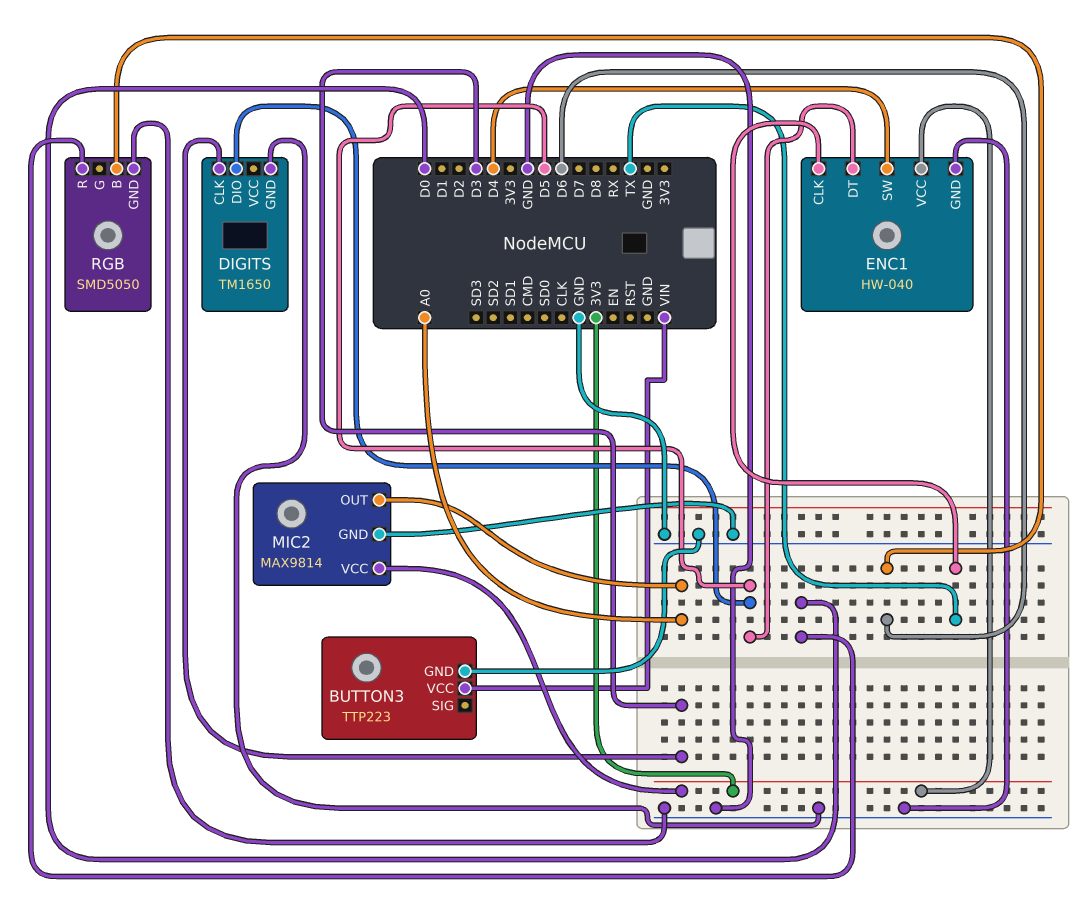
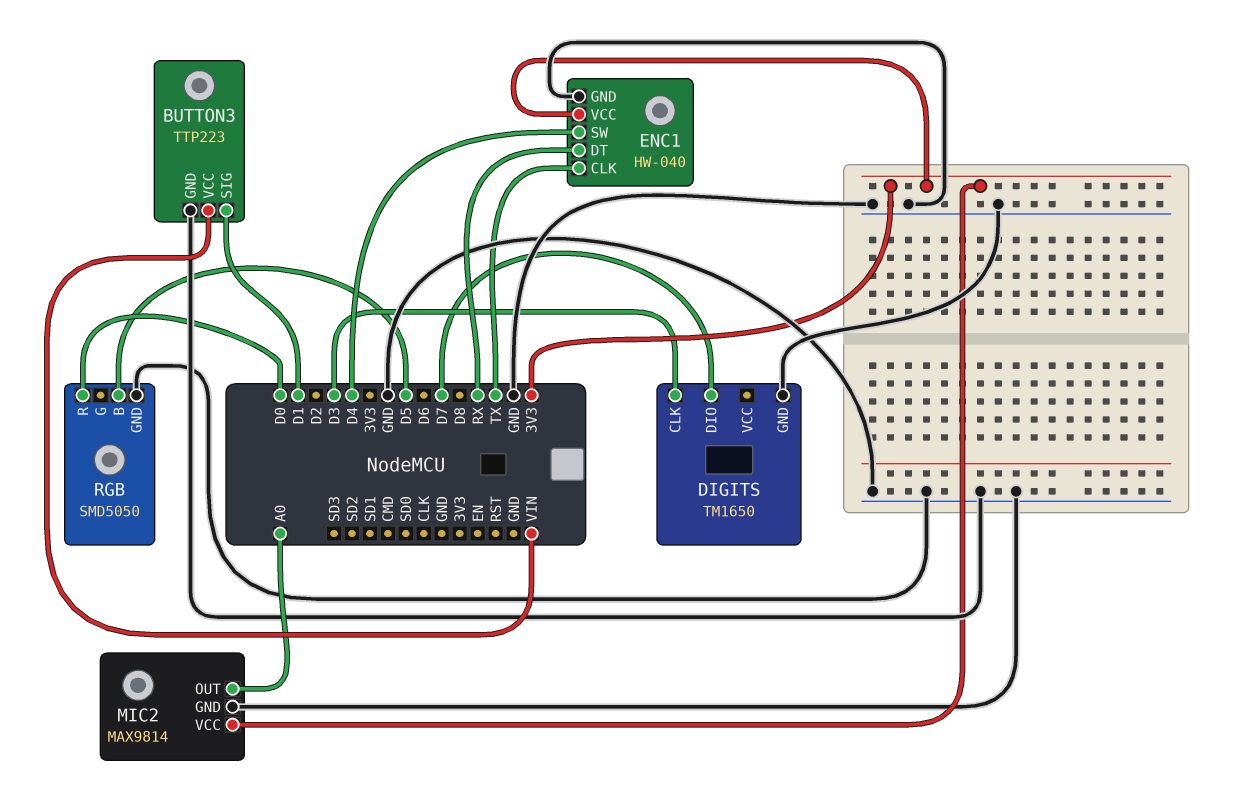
BUTTON3 pin SIG: none -> D1
DIGITS pin DIO: D5 -> D7
ENC1 pin DT: D5 -> RX
RGB pin B: D6 -> D5

